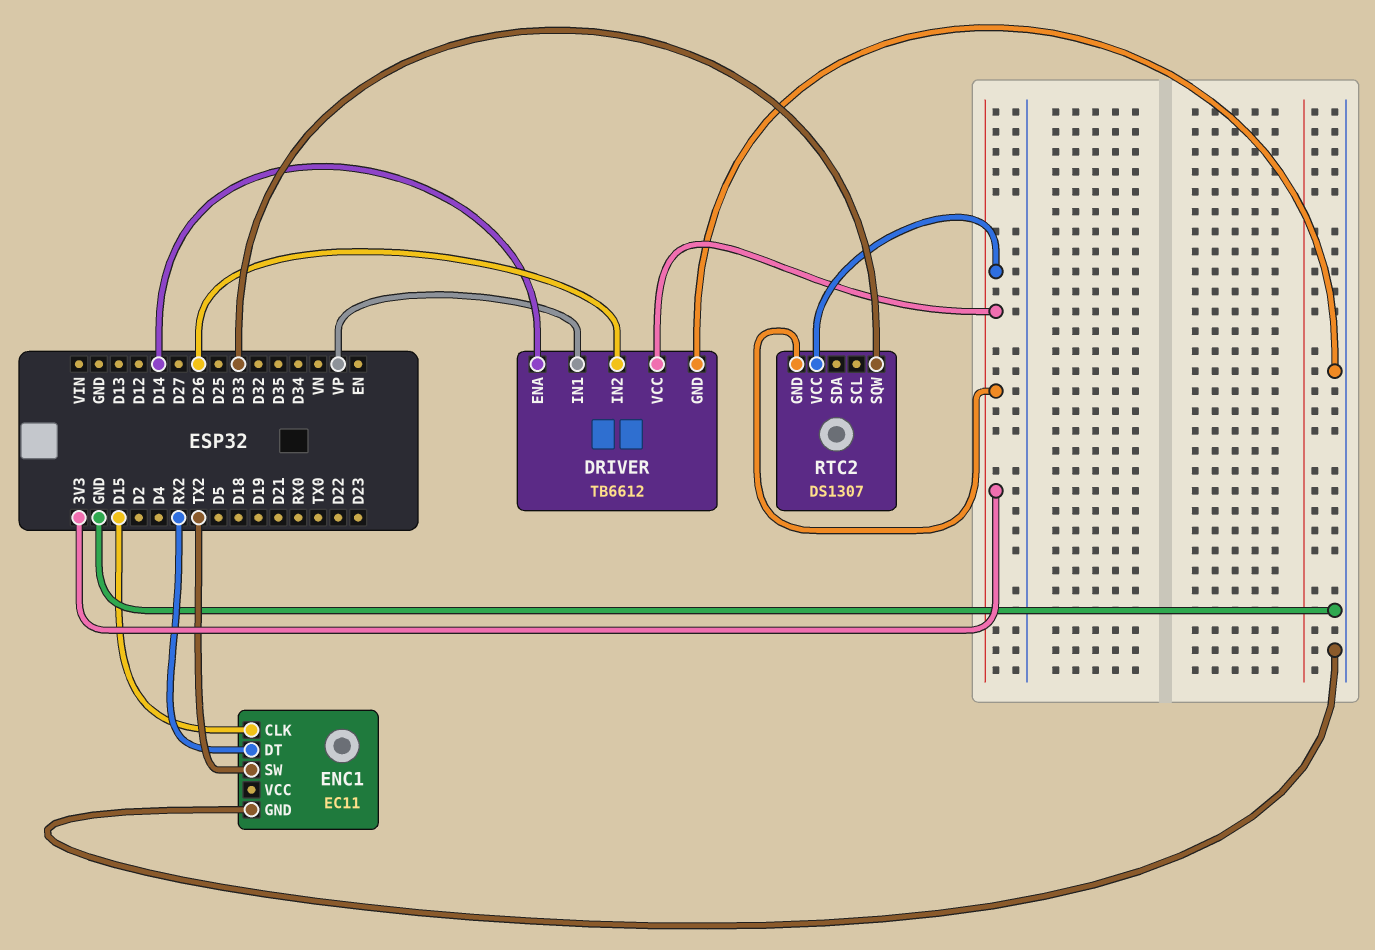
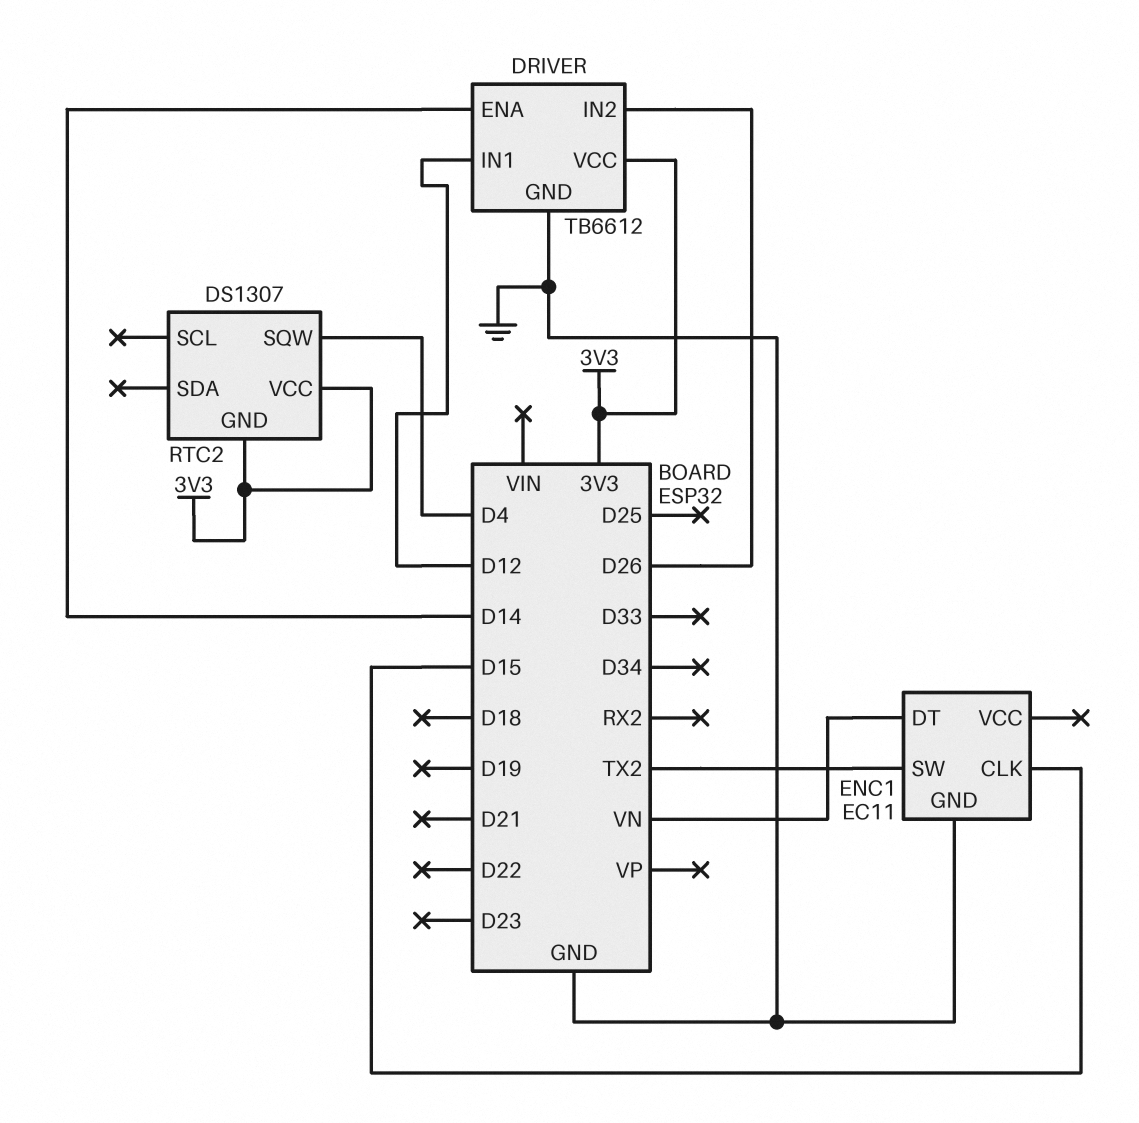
DRIVER pin IN1: VP -> D12
ENC1 pin DT: RX2 -> VN
RTC2 pin SQW: D33 -> D4

